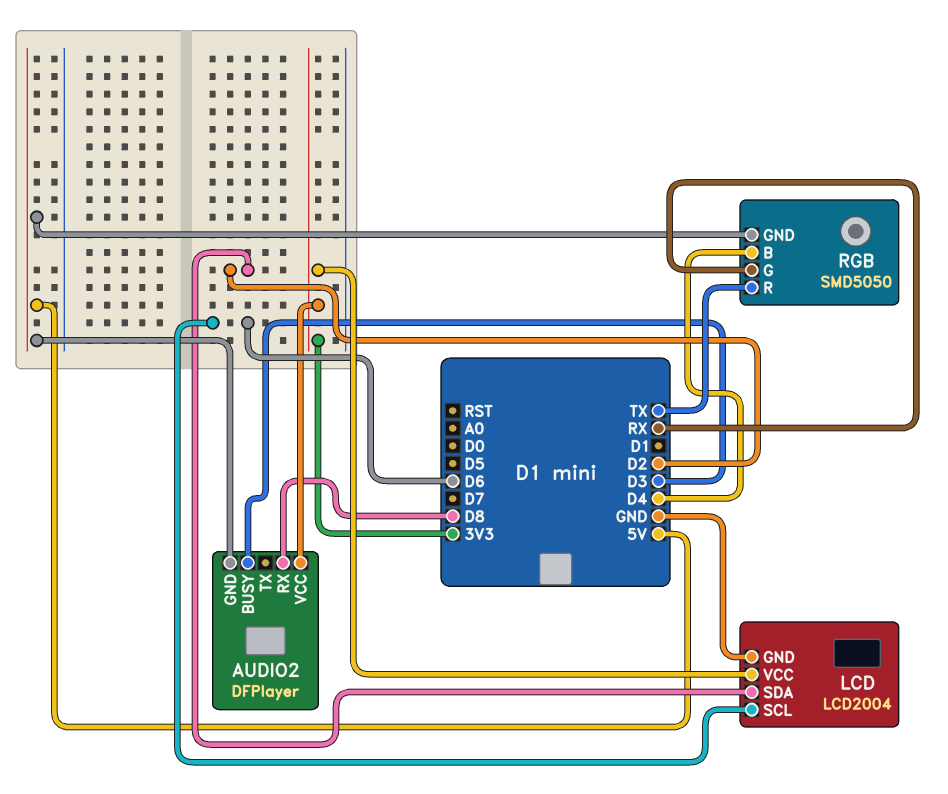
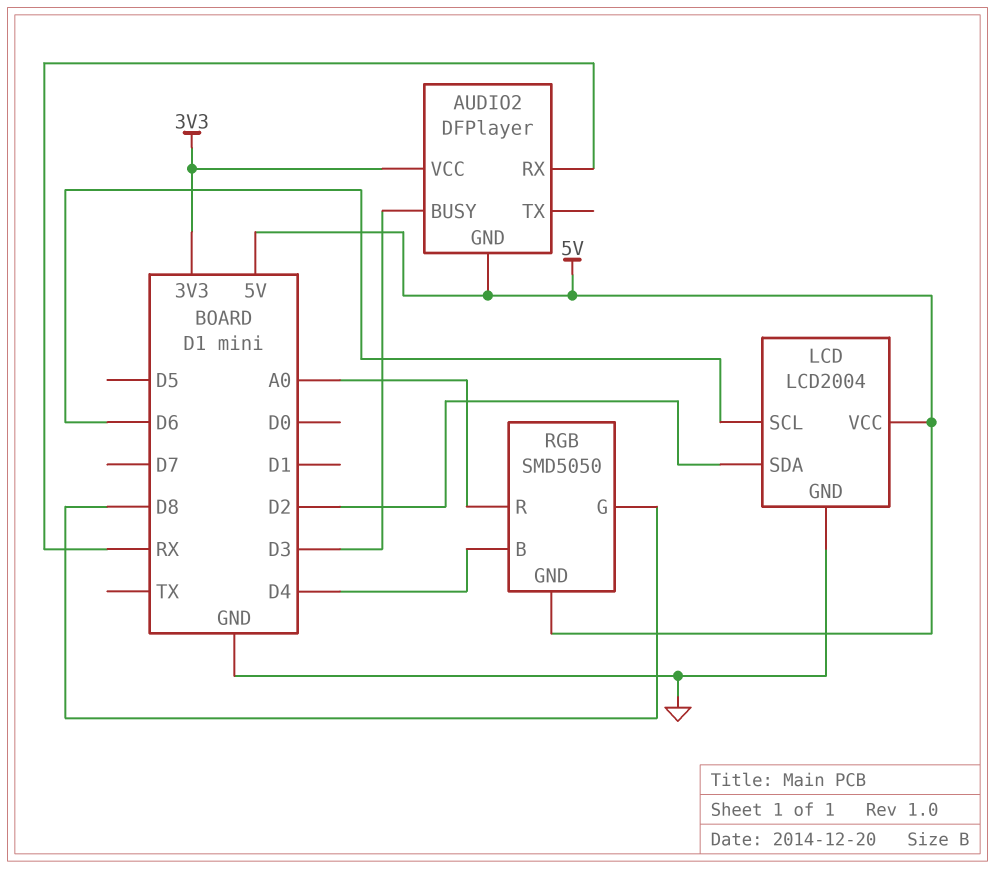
AUDIO2 pin RX: D8 -> RX
LCD pin VCC: 3V3 -> 5V
RGB pin G: RX -> D8
RGB pin R: TX -> A0

